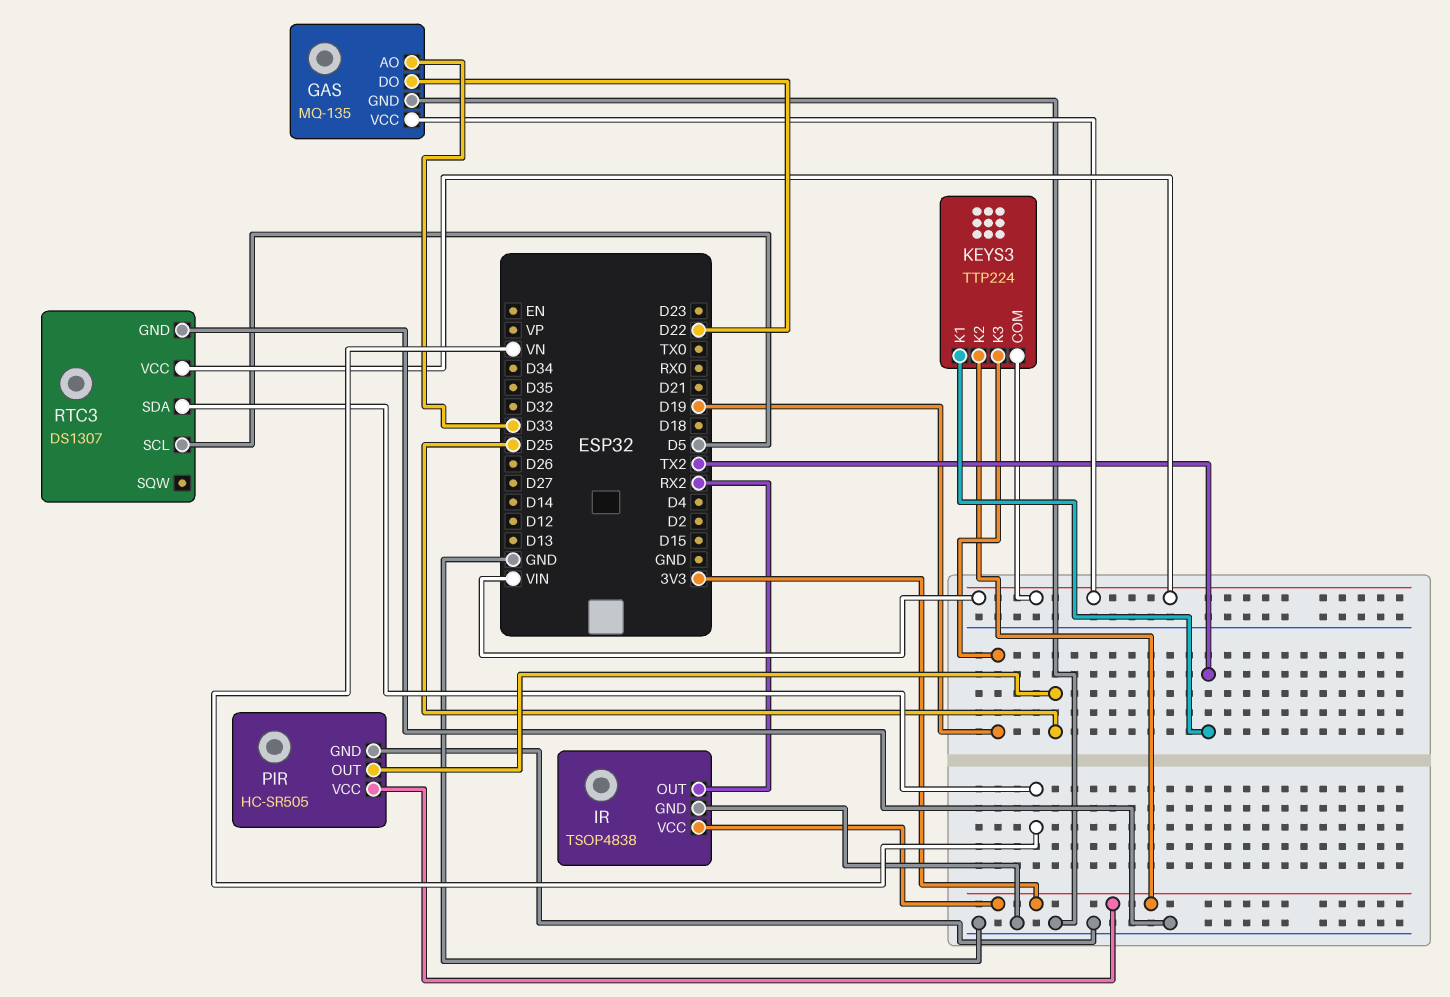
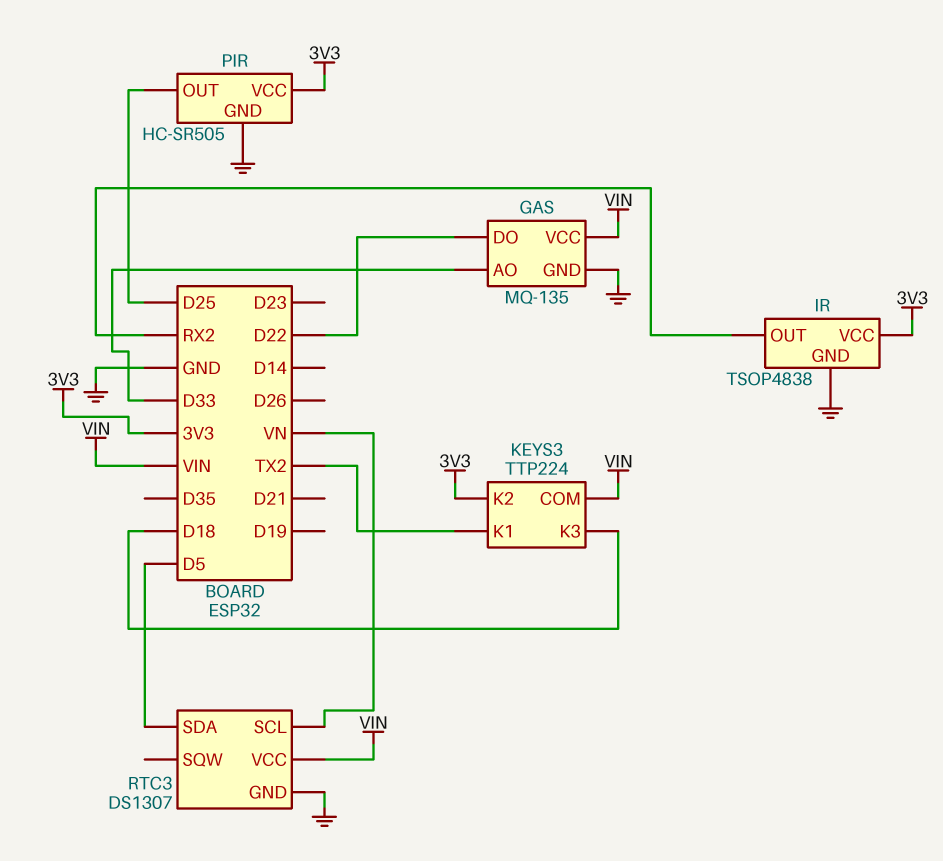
KEYS3 pin K3: D19 -> D18
RTC3 pin SCL: D5 -> VN
RTC3 pin SDA: VN -> D5

